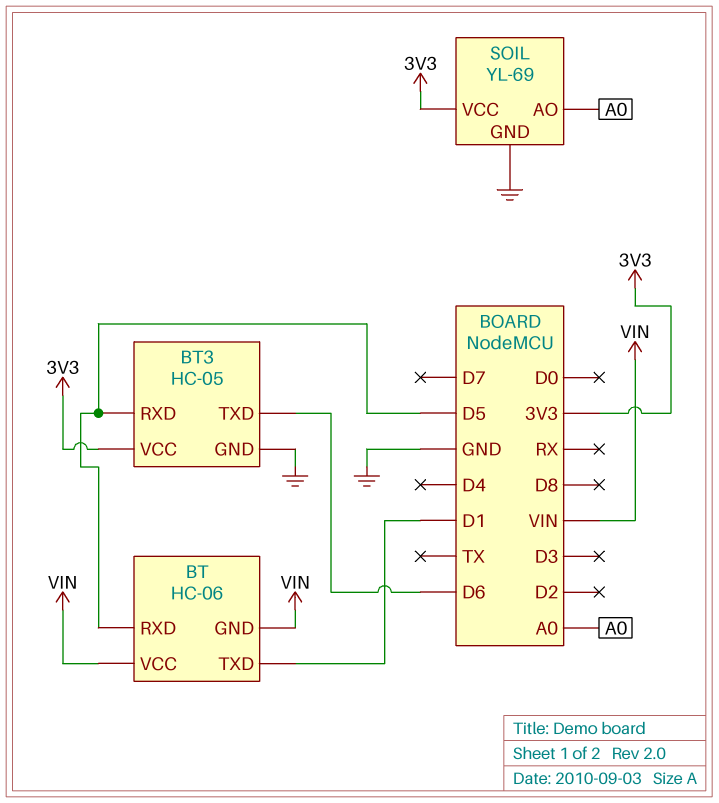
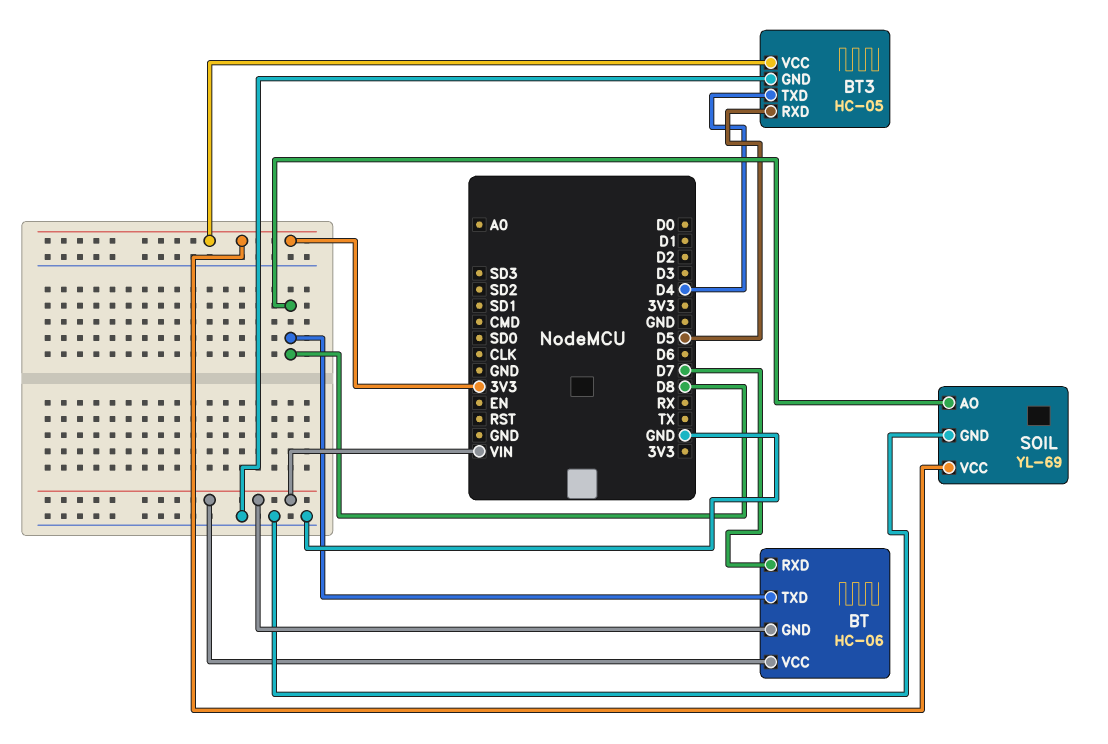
BT pin RXD: D5 -> D7
BT pin TXD: D1 -> D8
BT3 pin TXD: D6 -> D4
SOIL pin AO: A0 -> D8

